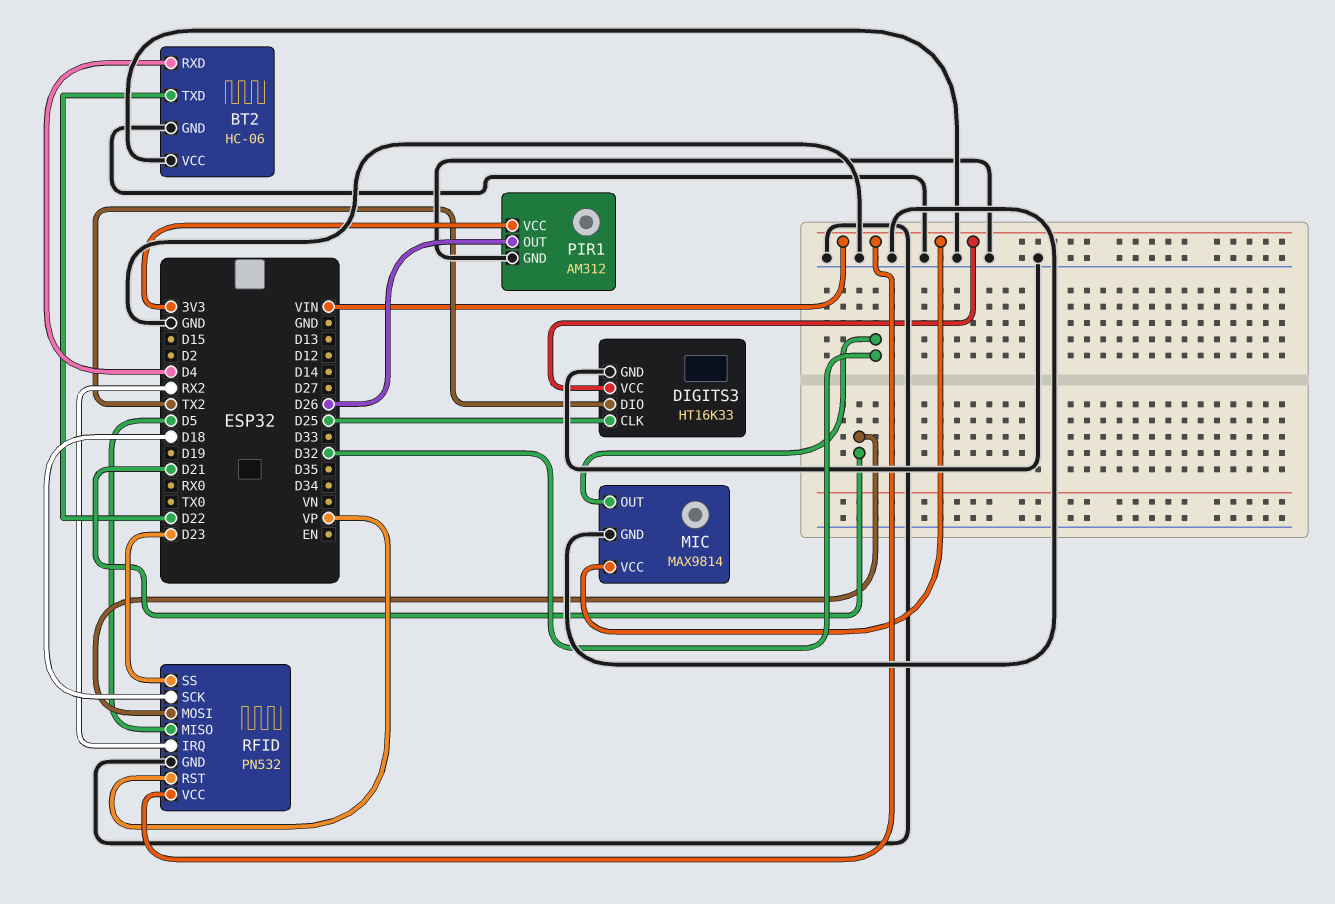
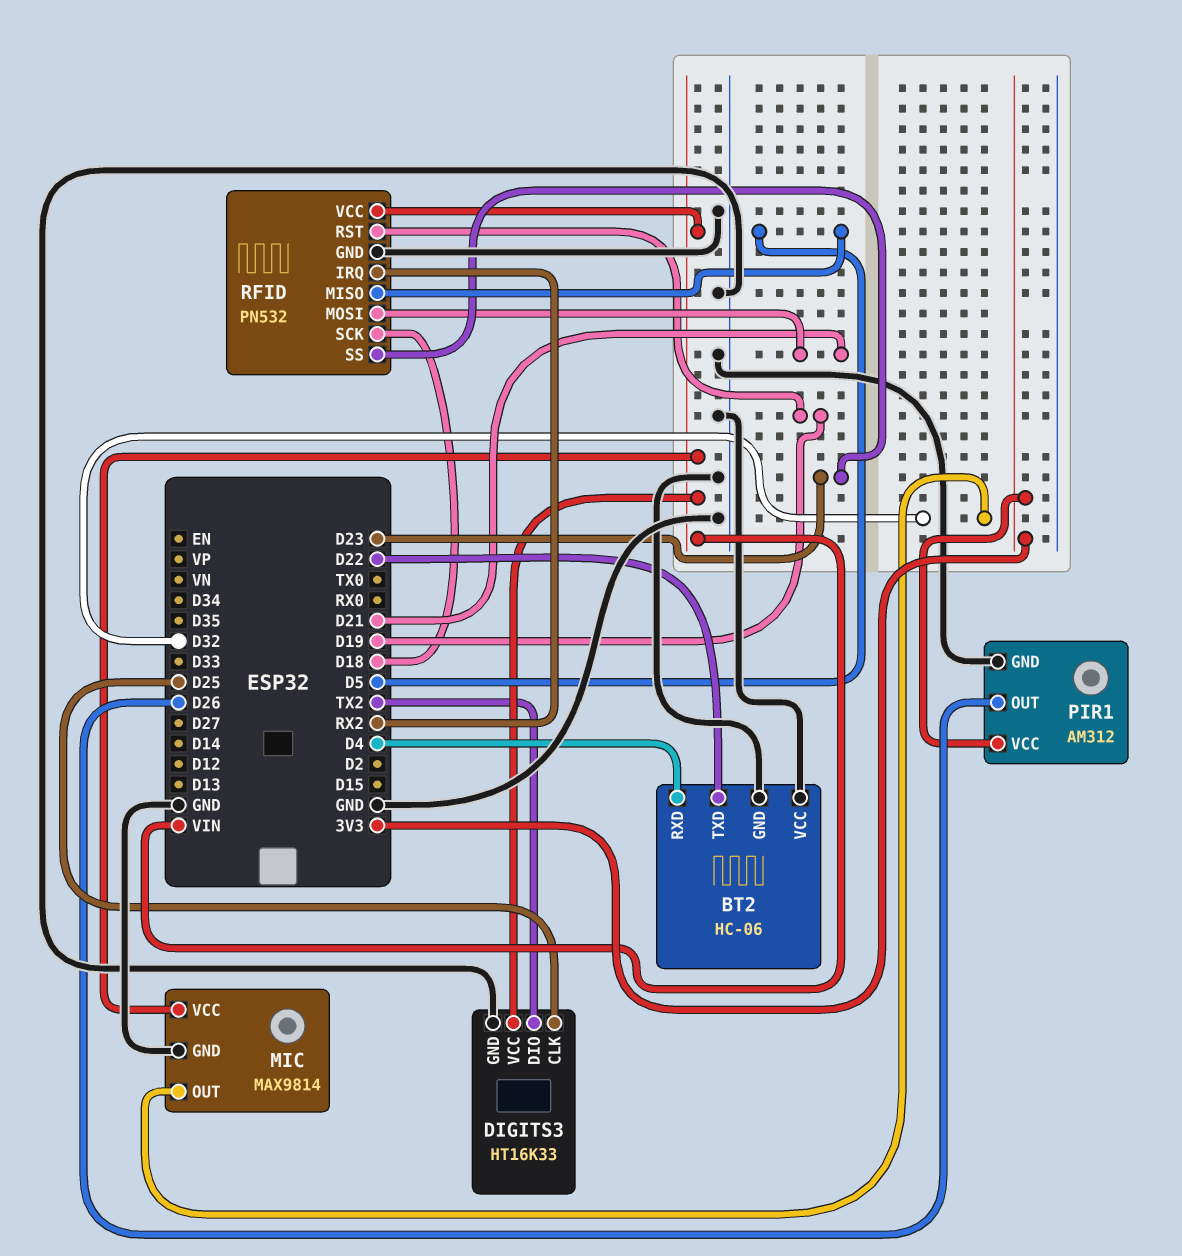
RFID pin RST: VP -> D19

